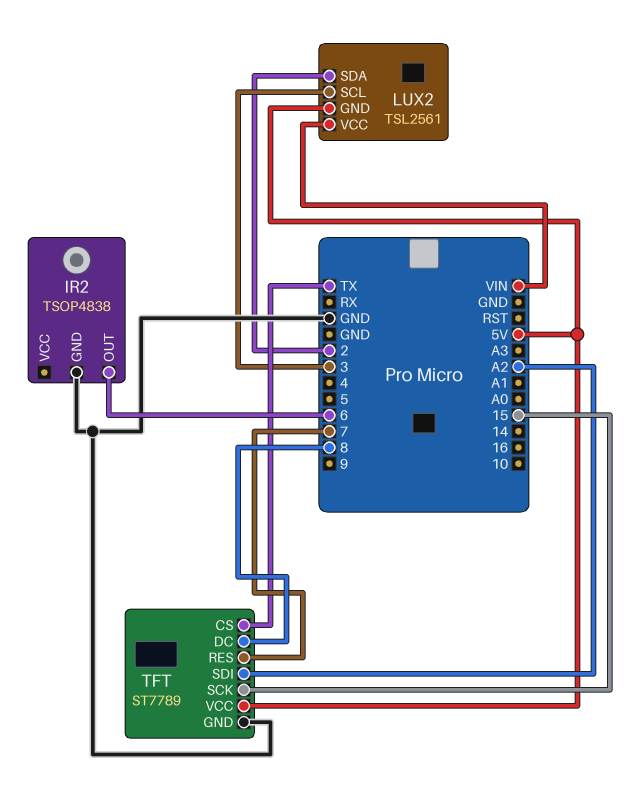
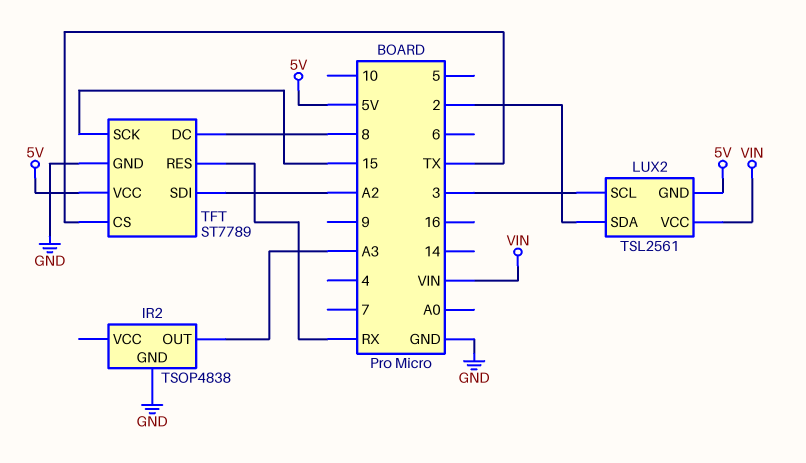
IR2 pin OUT: 6 -> A3
TFT pin RES: 7 -> RX

